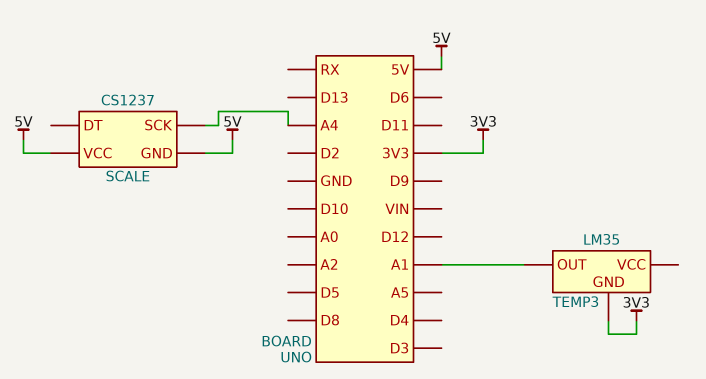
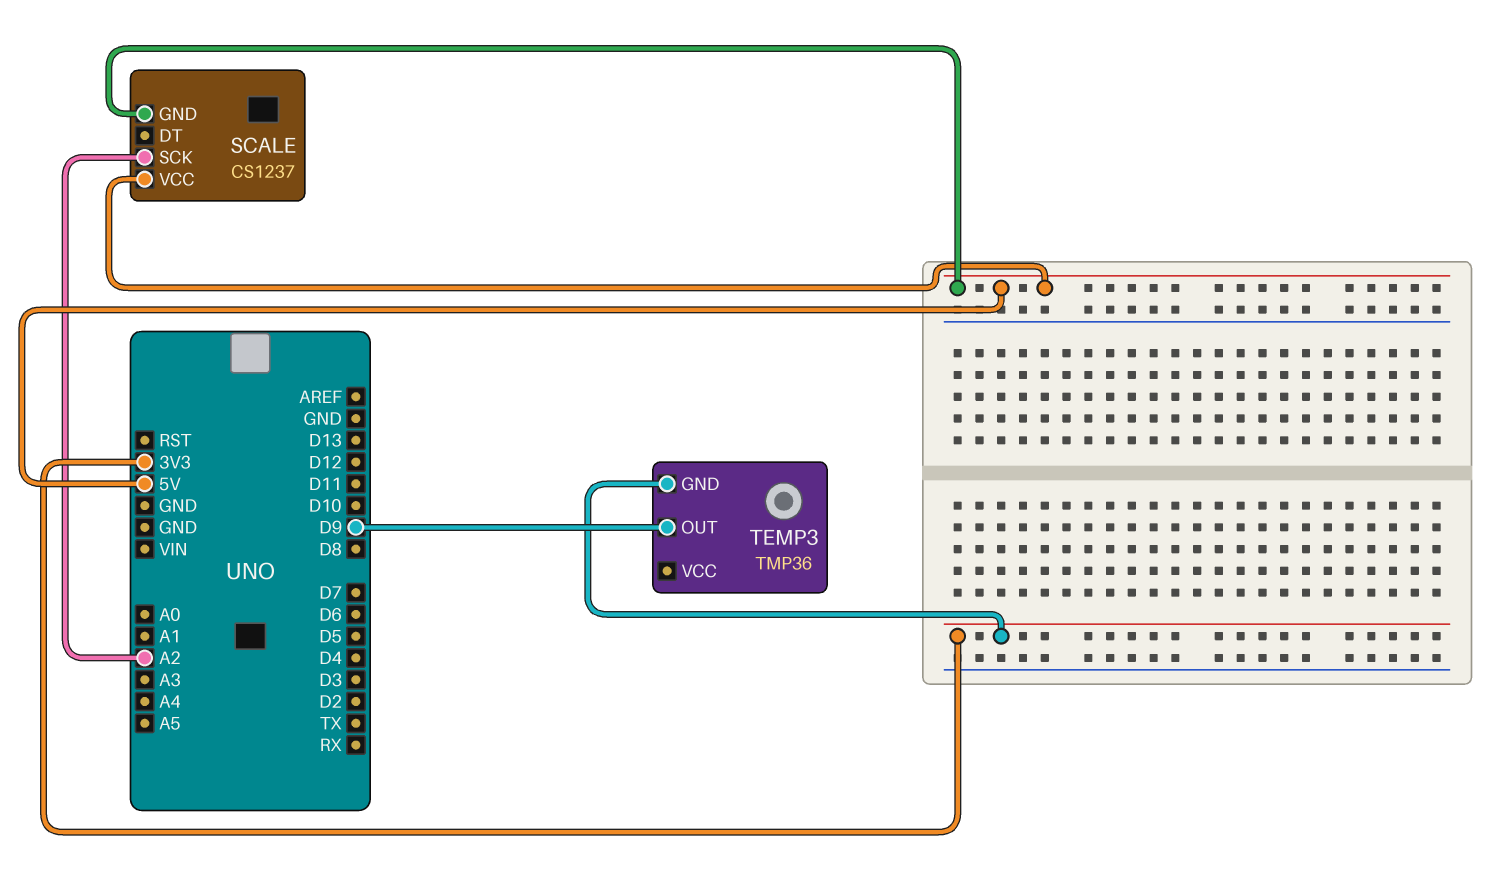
SCALE pin SCK: A4 -> A2
TEMP3: LM35 -> TMP36
TEMP3 pin OUT: A1 -> D9

